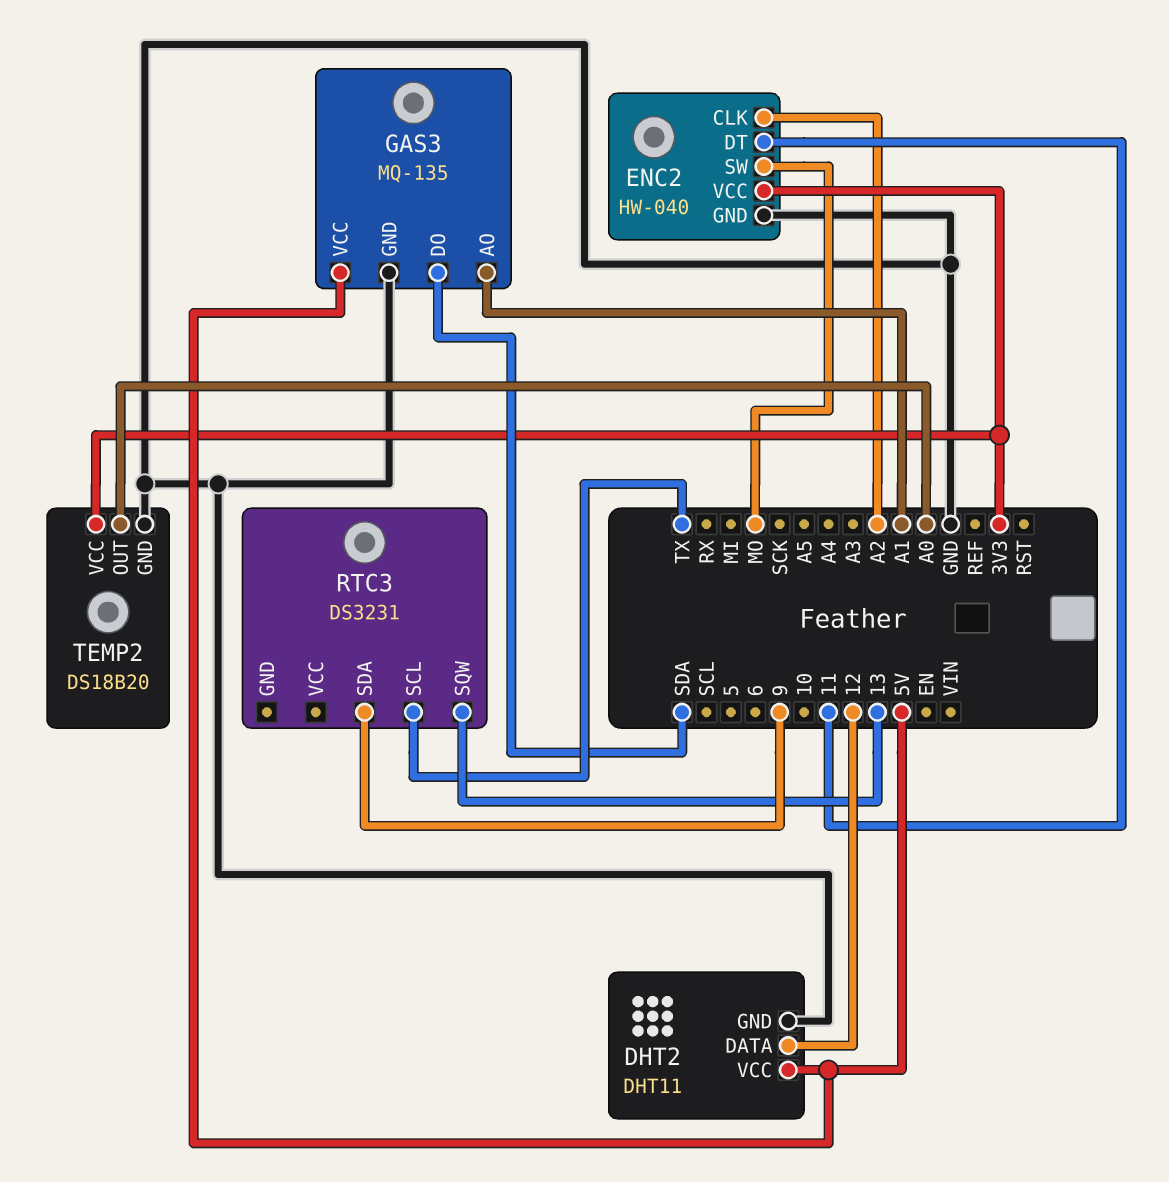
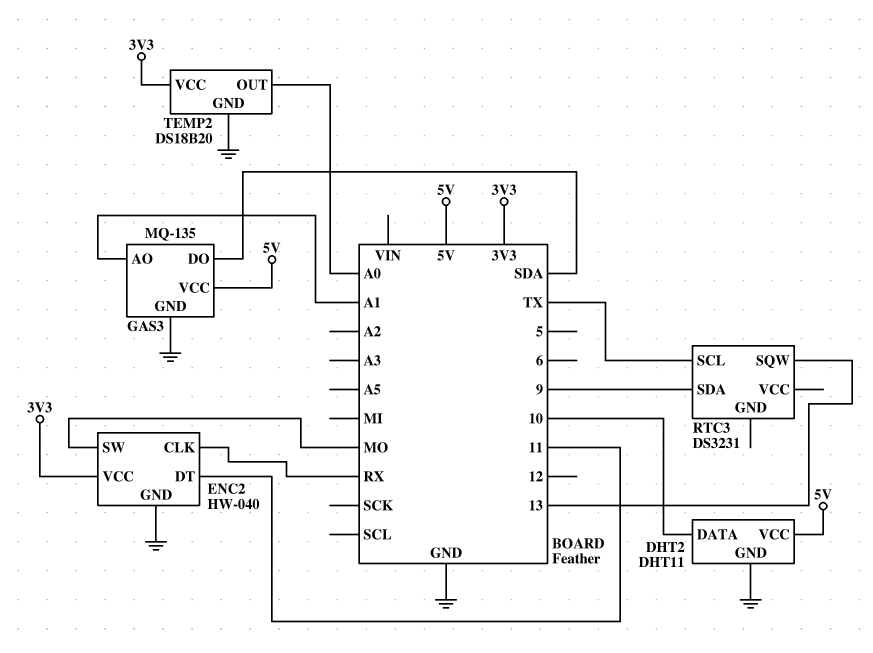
DHT2 pin DATA: 12 -> 10
ENC2 pin CLK: A2 -> RX

